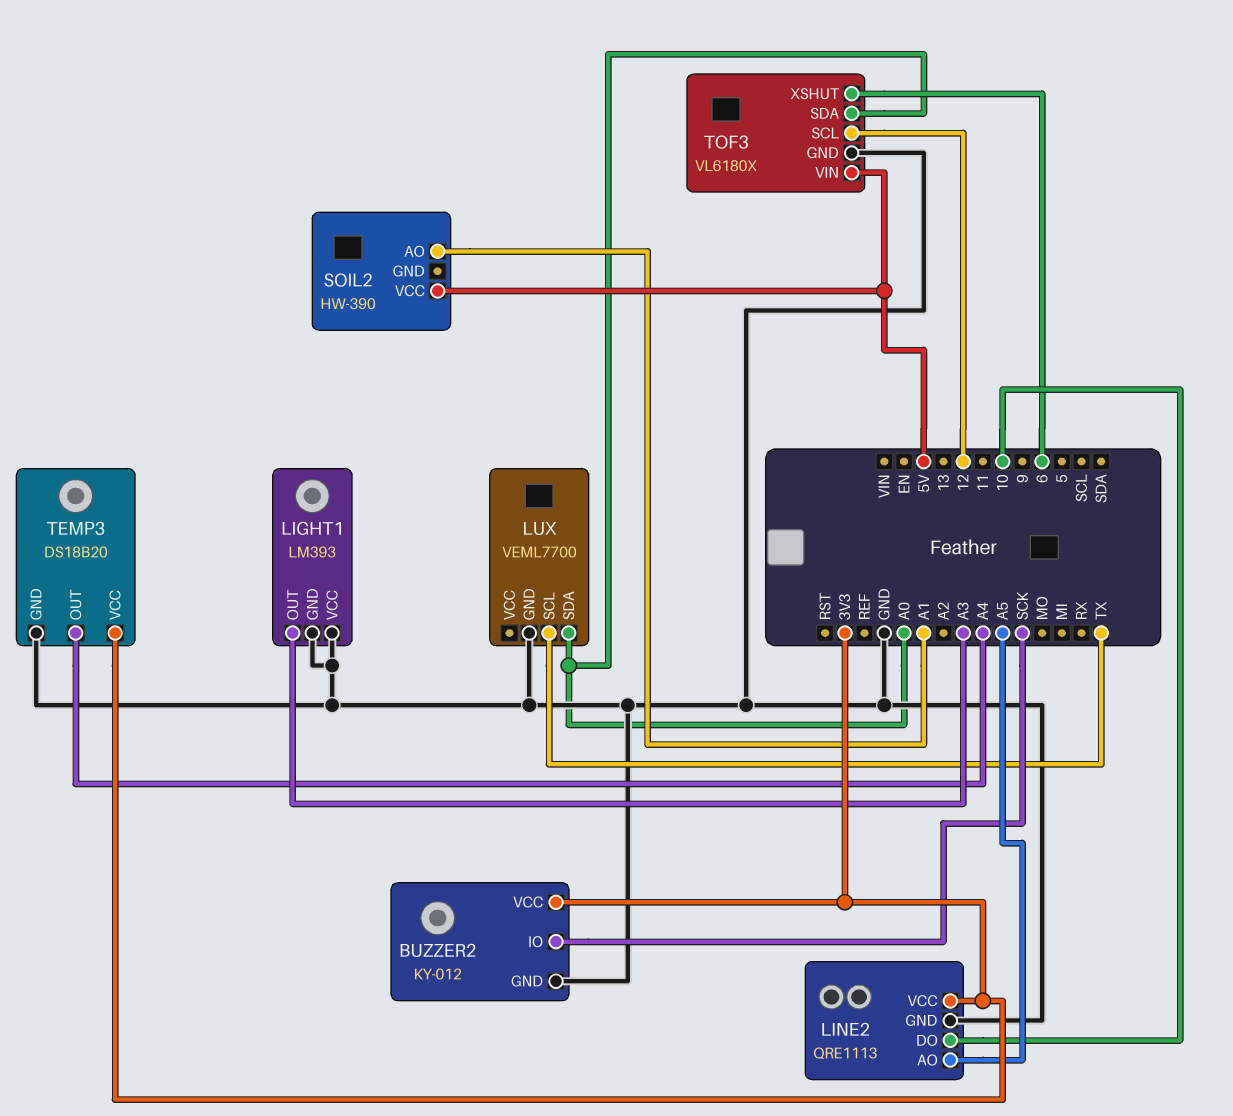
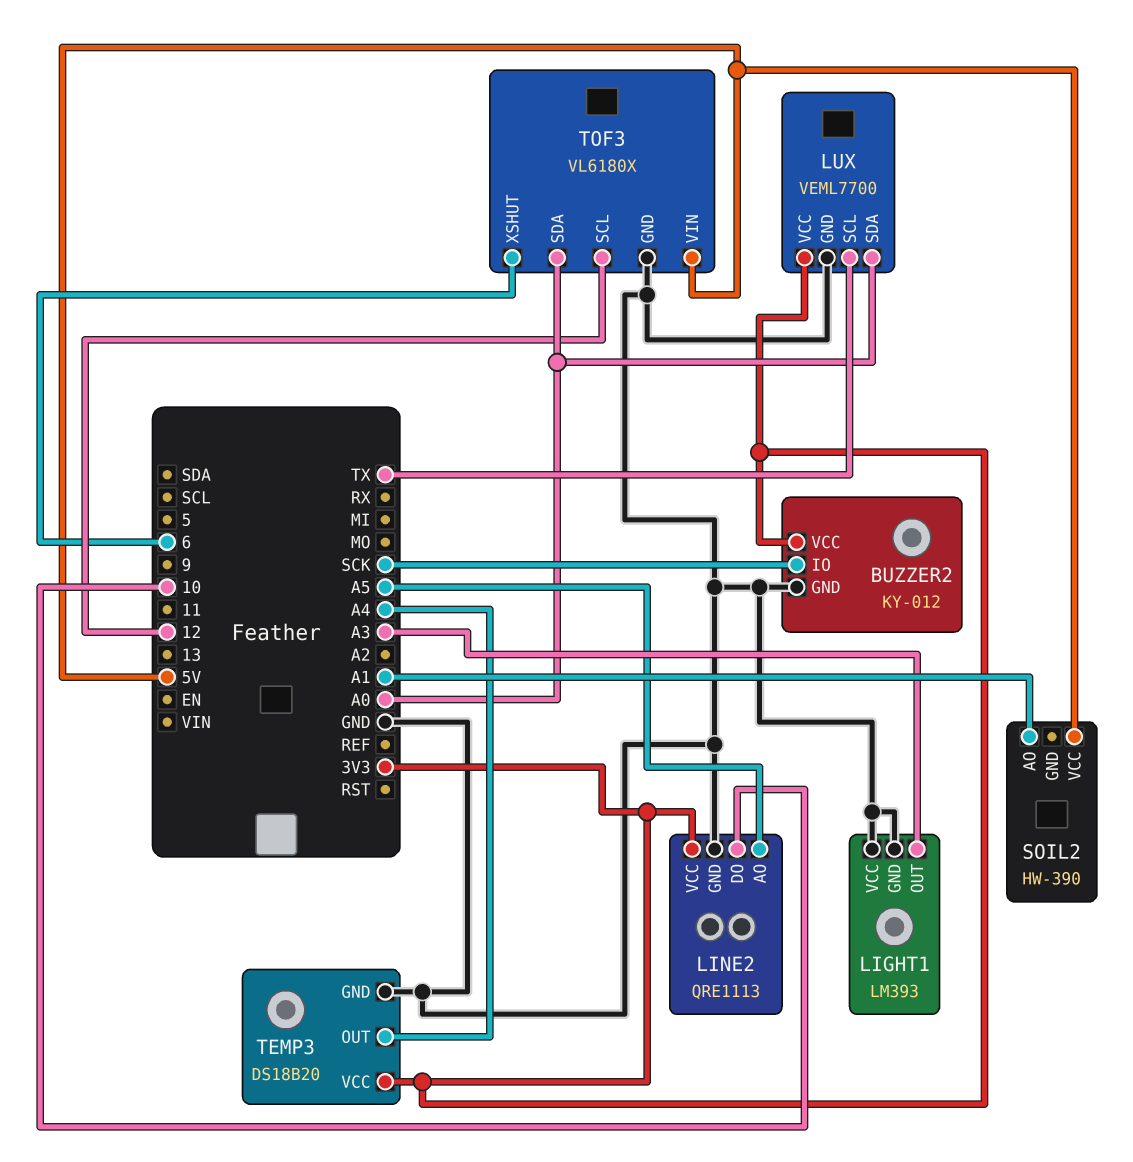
LUX pin VCC: none -> 3V3

